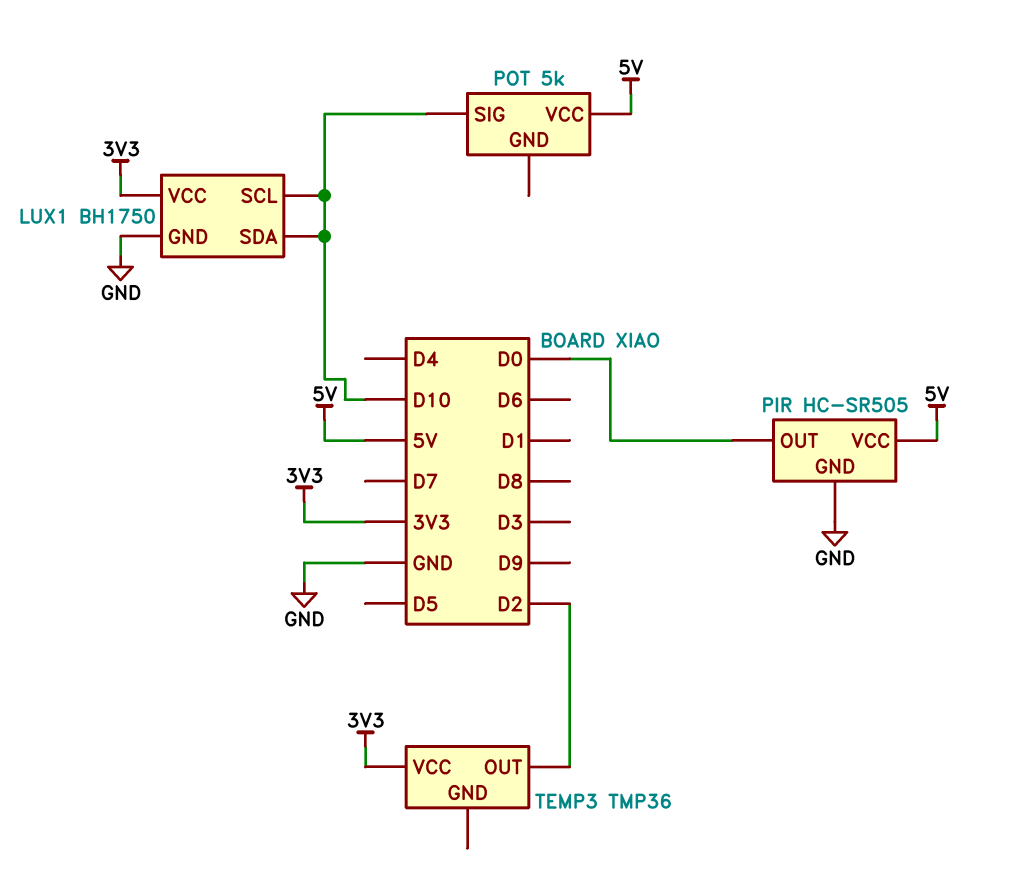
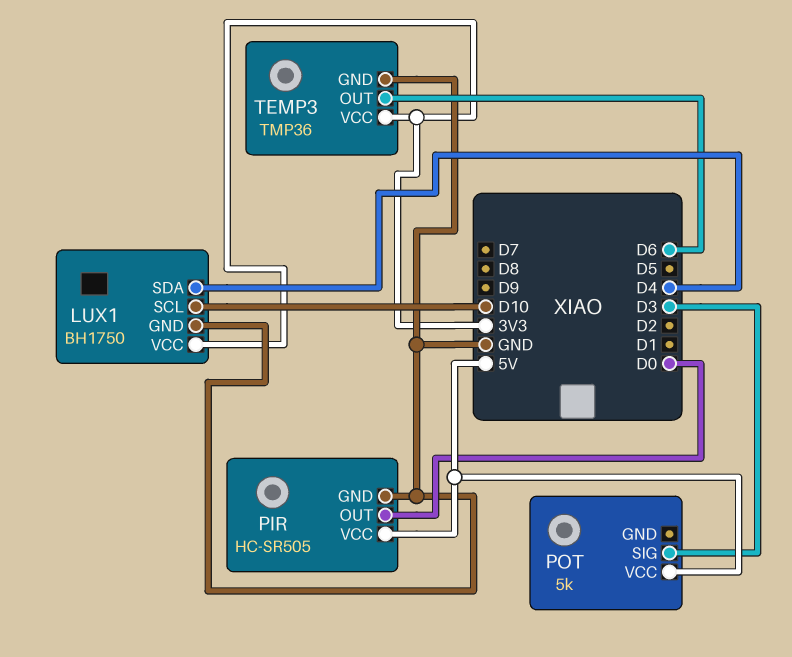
LUX1 pin SDA: D10 -> D4
POT pin SIG: D10 -> D3
TEMP3 pin GND: none -> GND
TEMP3 pin OUT: D2 -> D6

